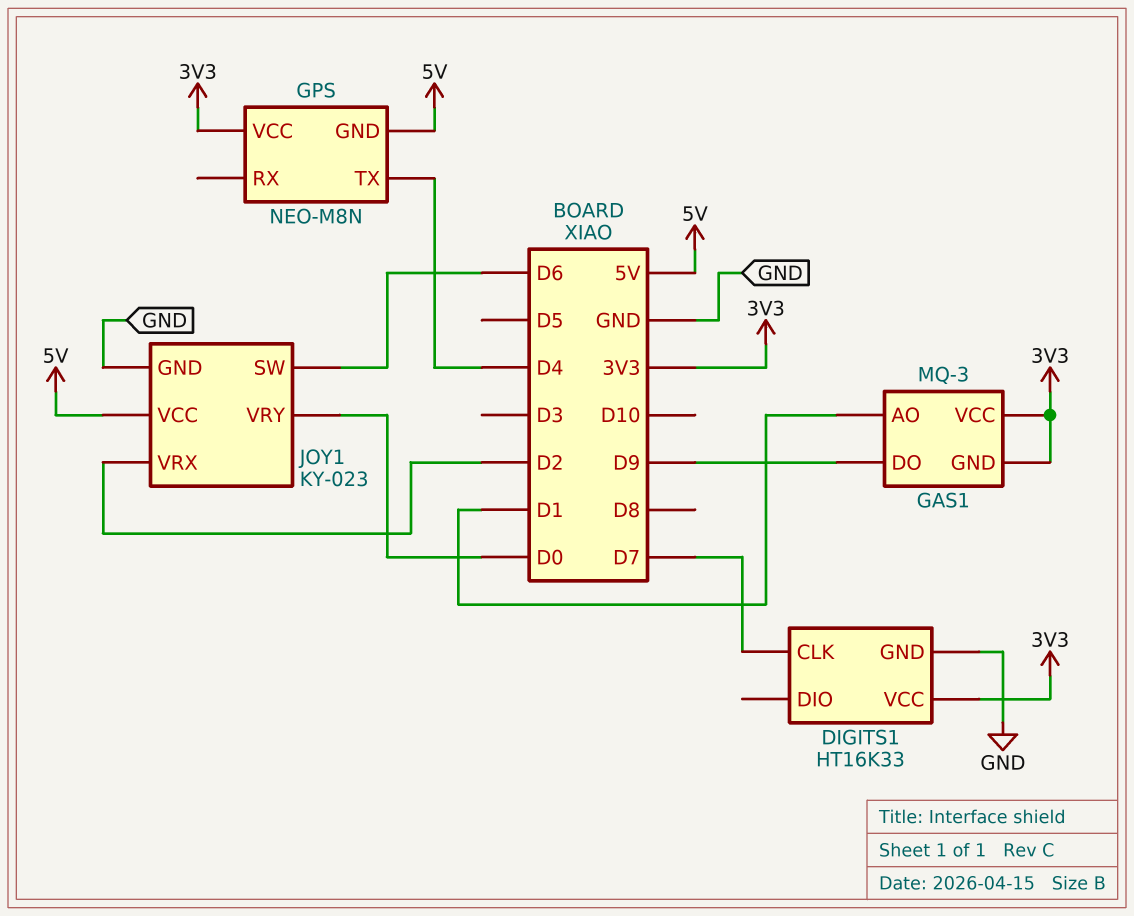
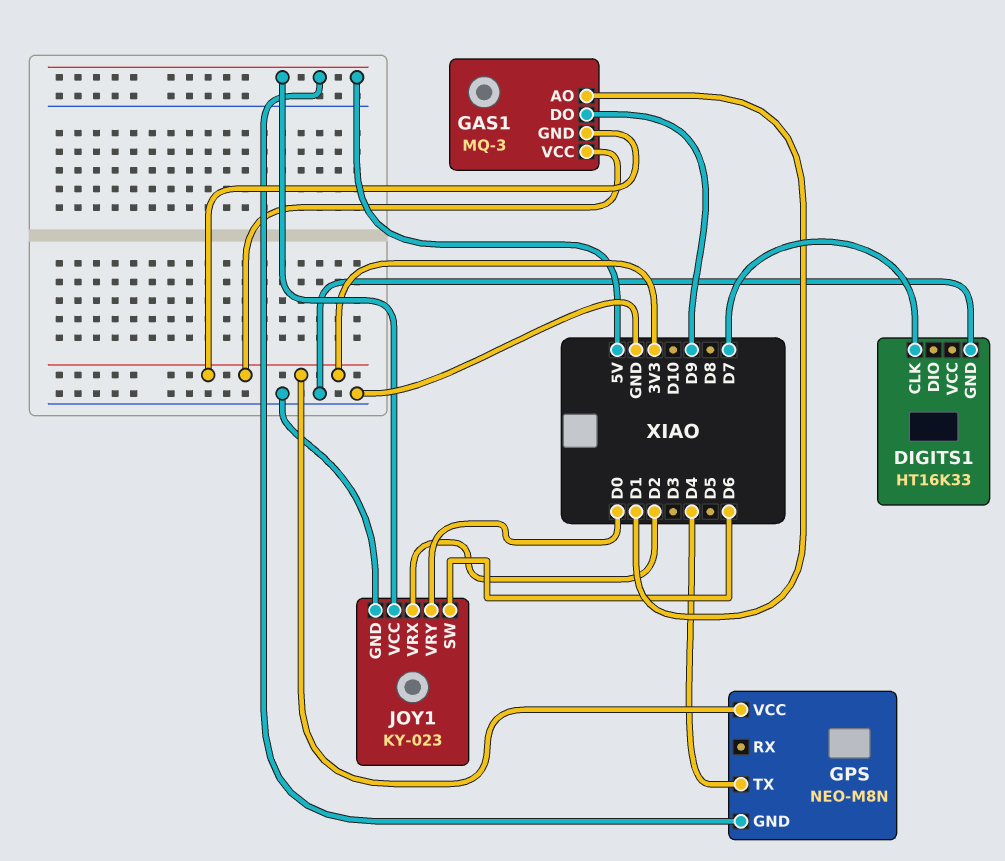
DIGITS1 pin VCC: 3V3 -> none

